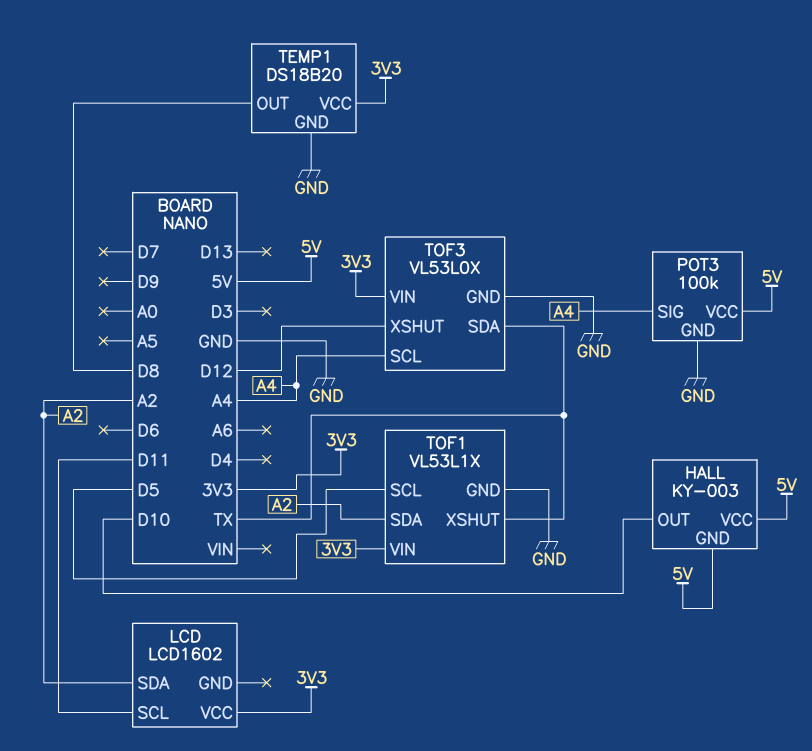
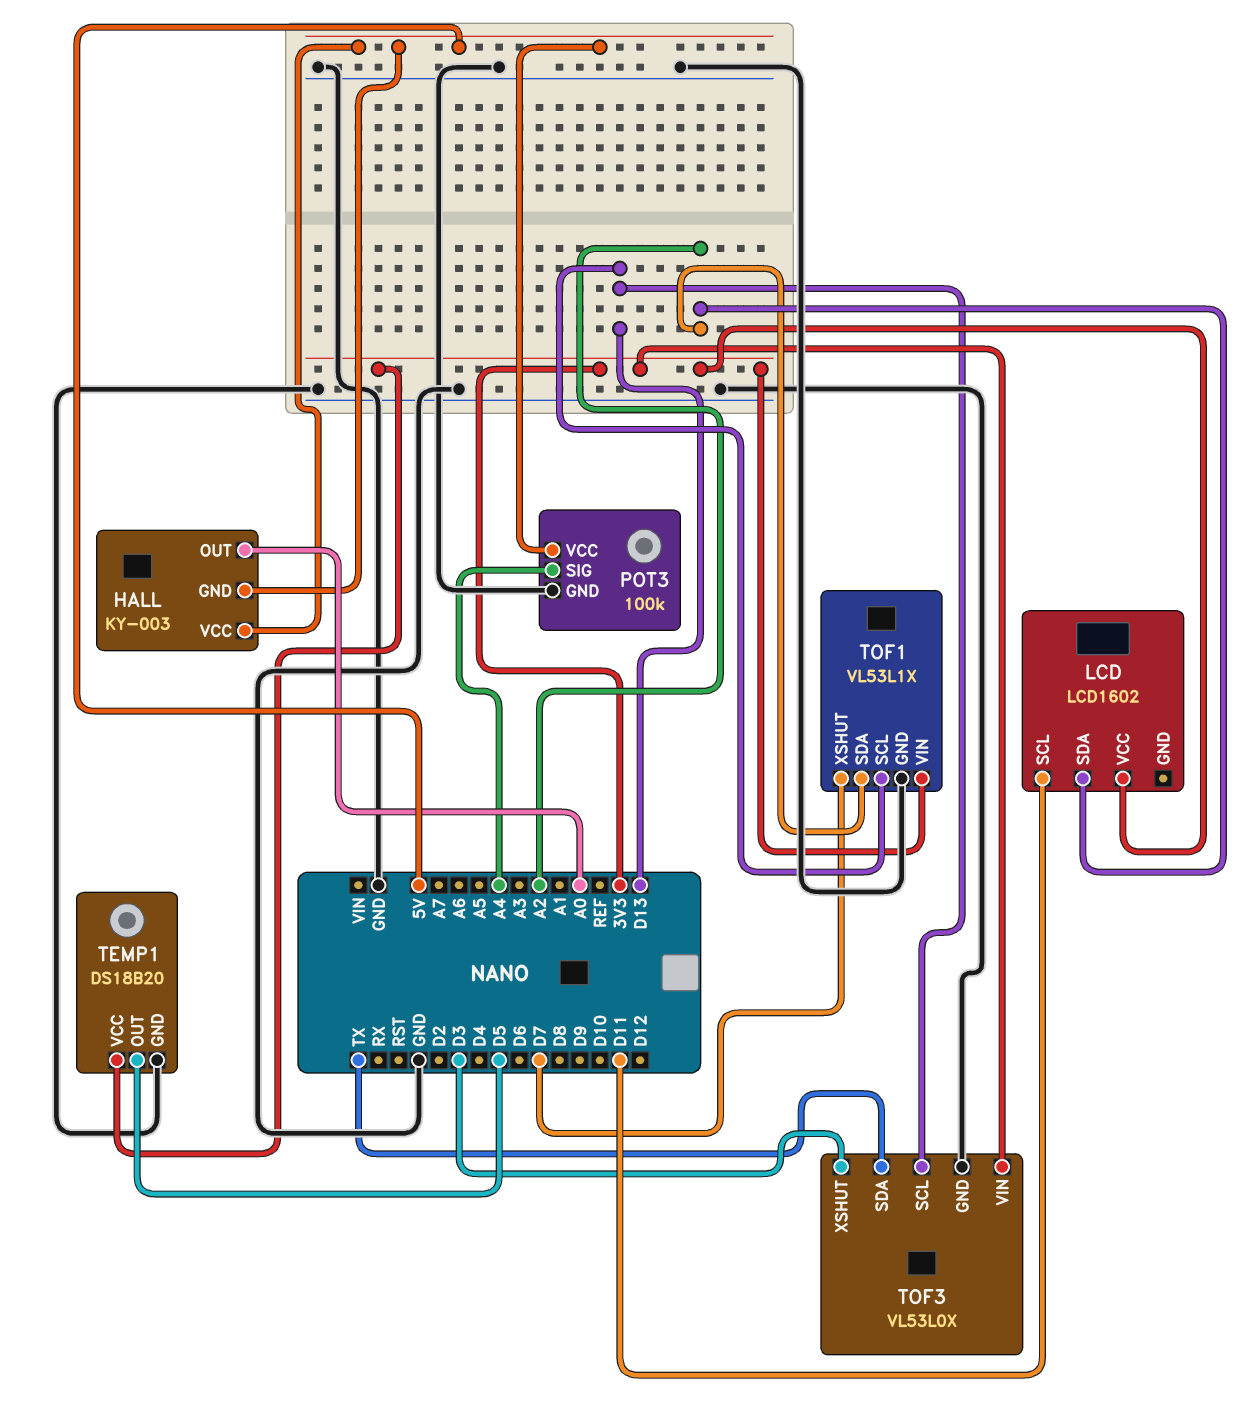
HALL pin OUT: D10 -> A0
TEMP1 pin OUT: D8 -> D5
TOF1 pin SCL: D5 -> D13
TOF1 pin XSHUT: TX -> D7
TOF3 pin SCL: A4 -> D13
TOF3 pin XSHUT: D12 -> D3

